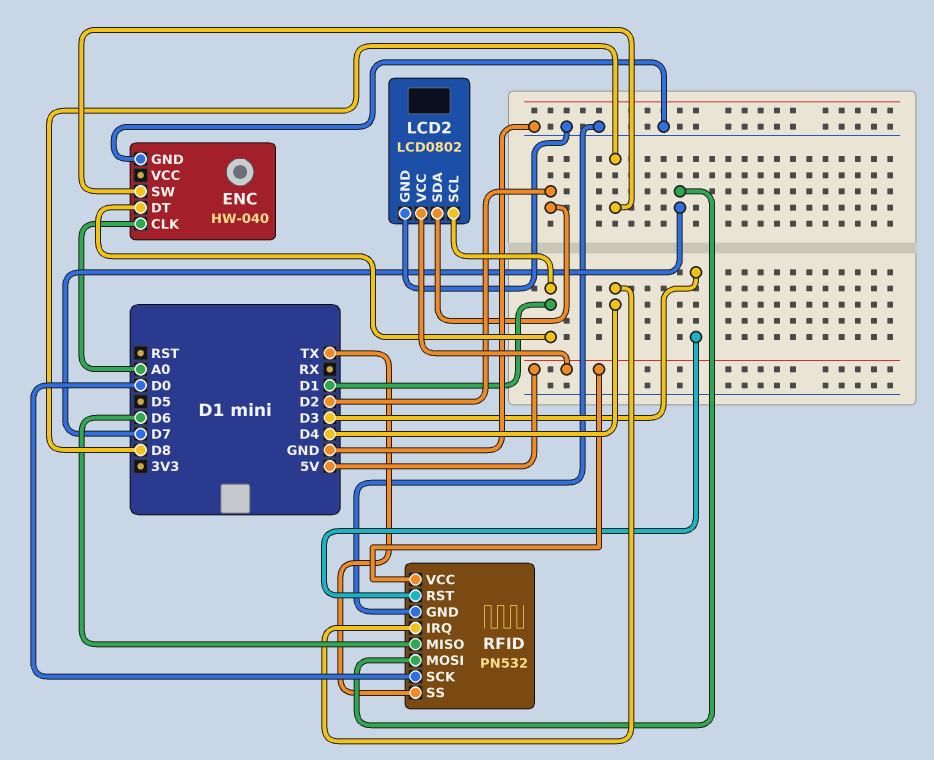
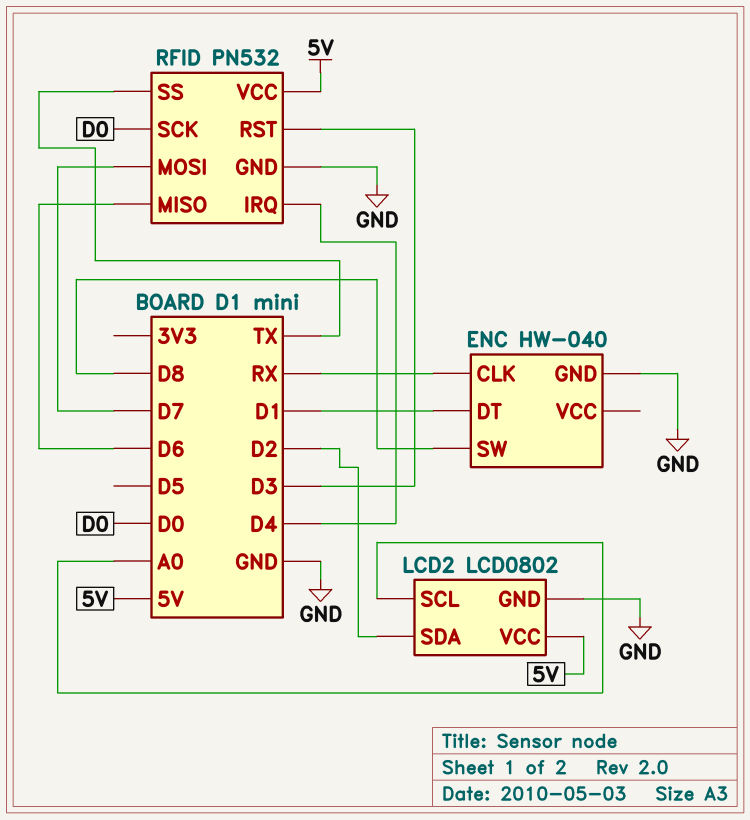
ENC pin CLK: A0 -> RX
LCD2 pin SCL: D1 -> A0

